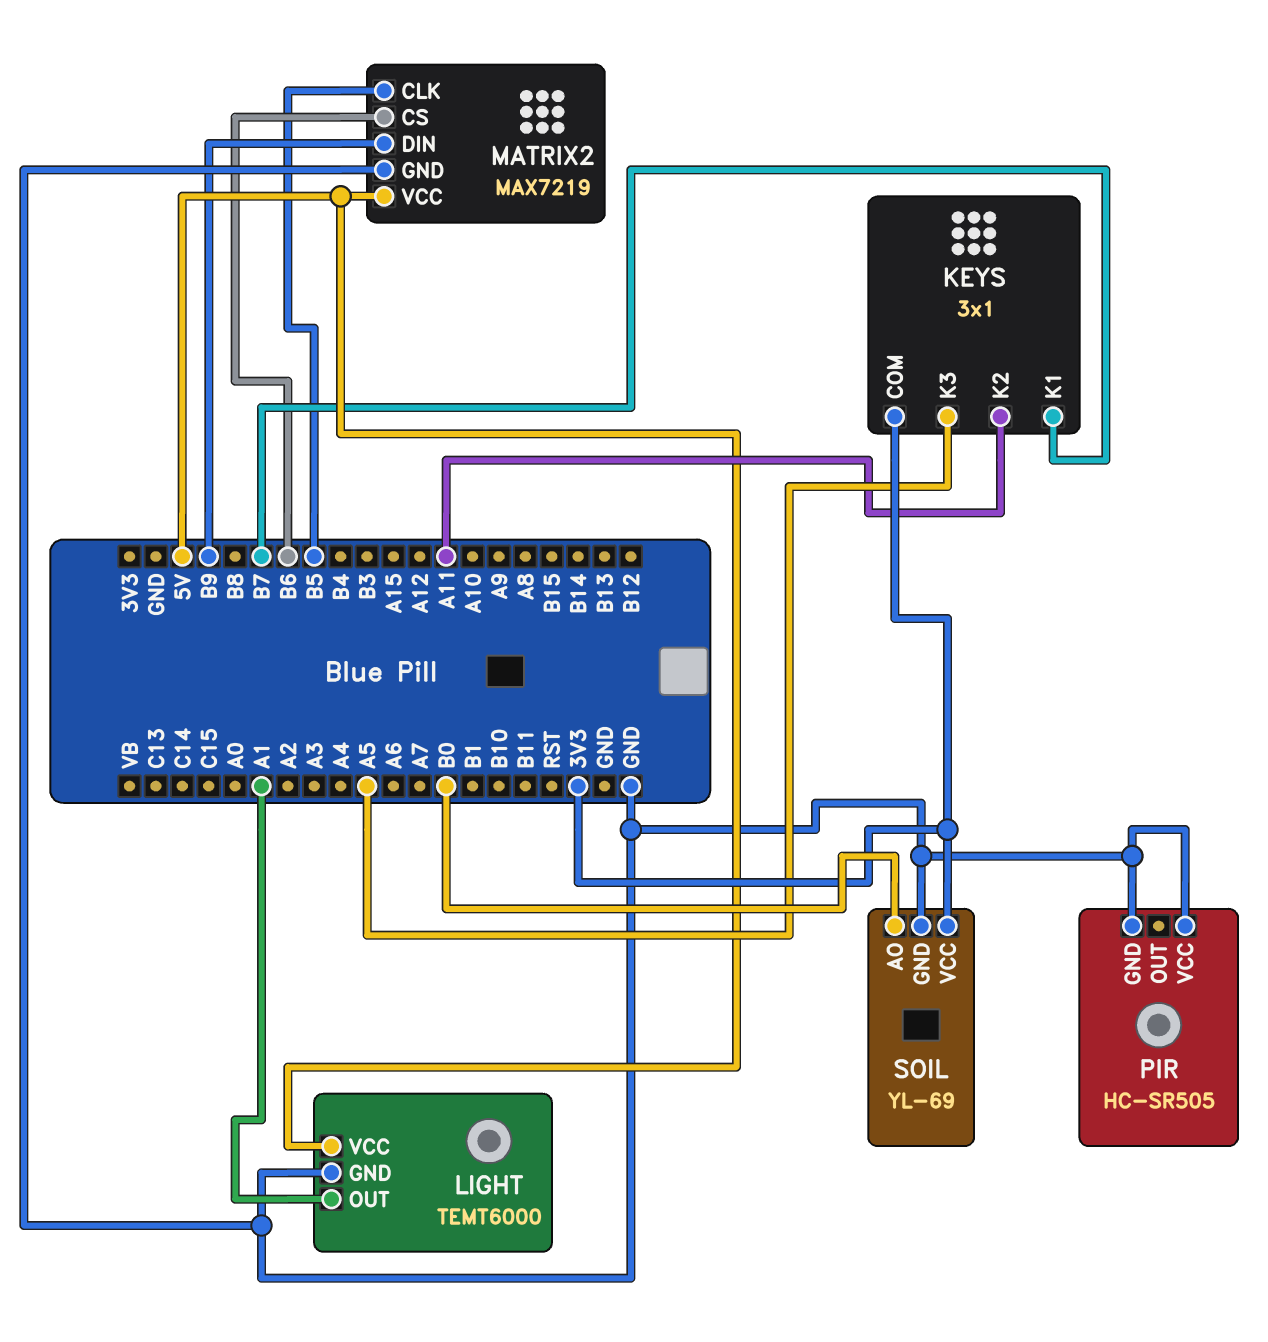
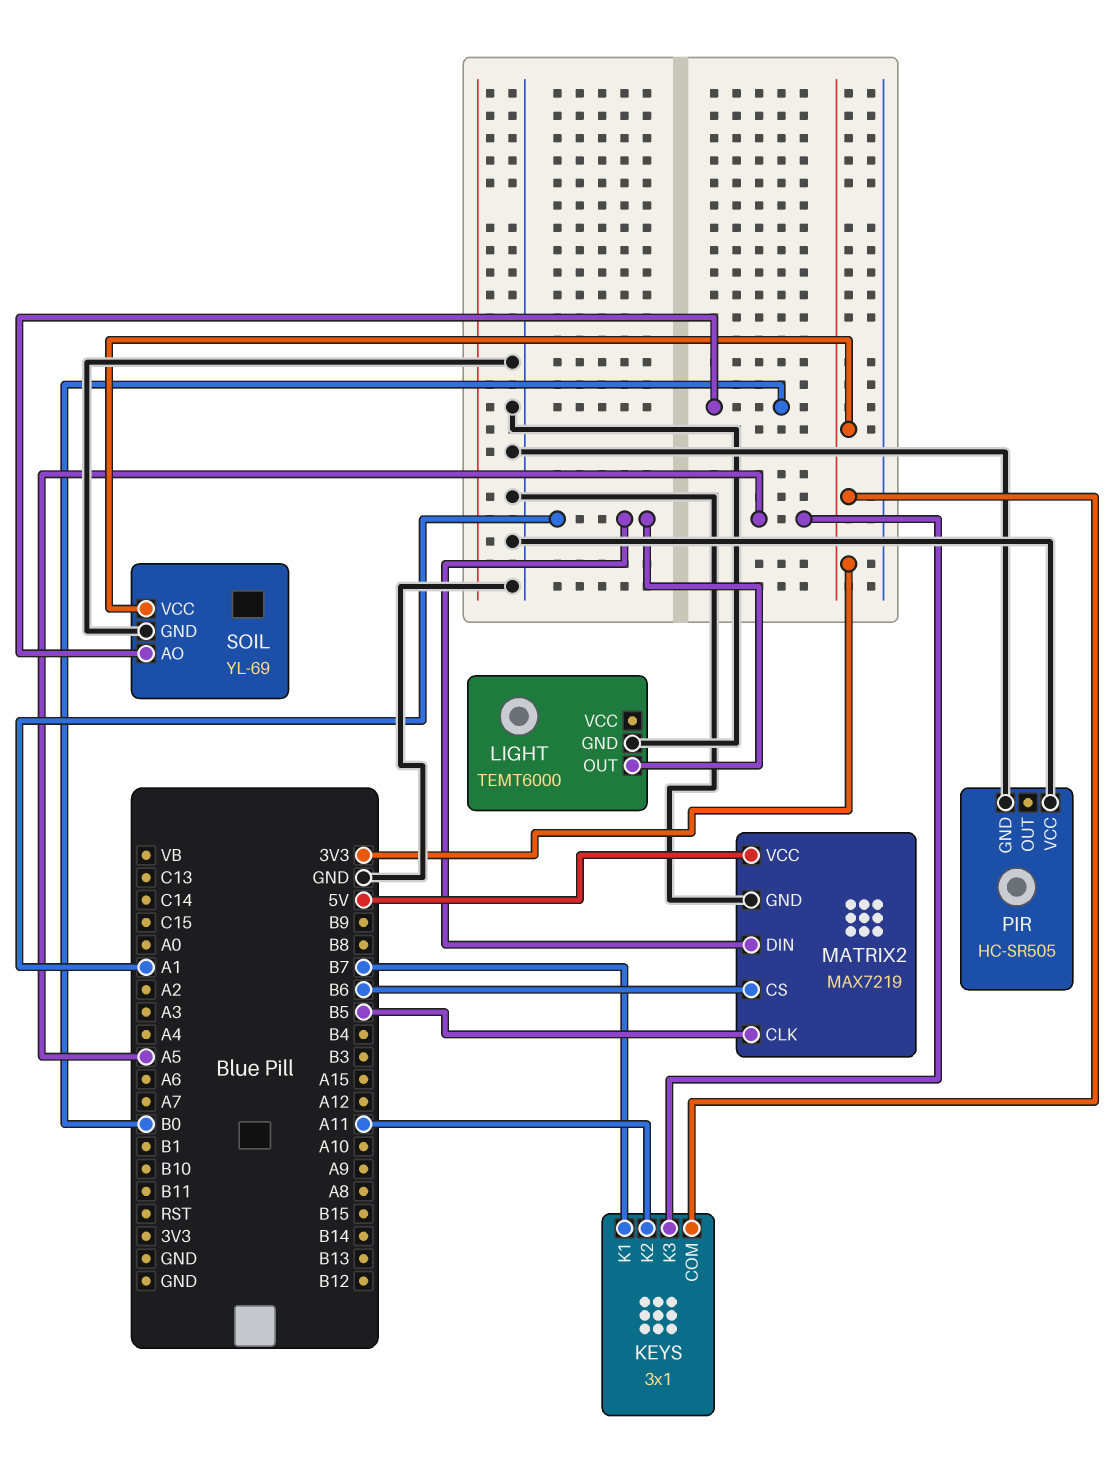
LIGHT pin VCC: 5V -> none
MATRIX2 pin DIN: B9 -> A1

